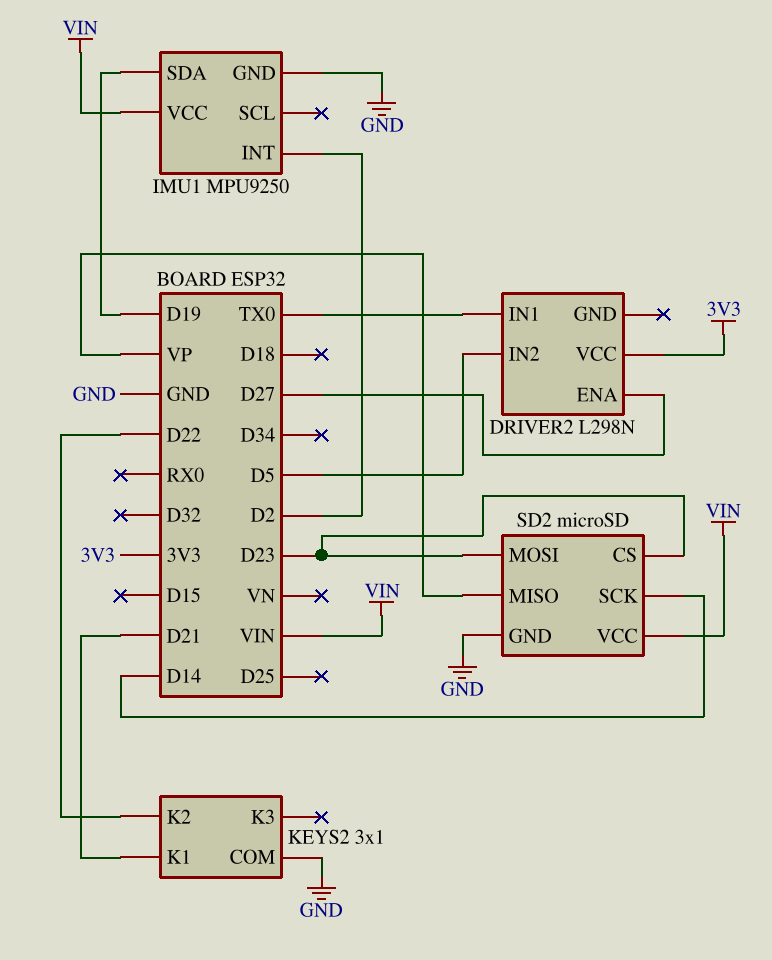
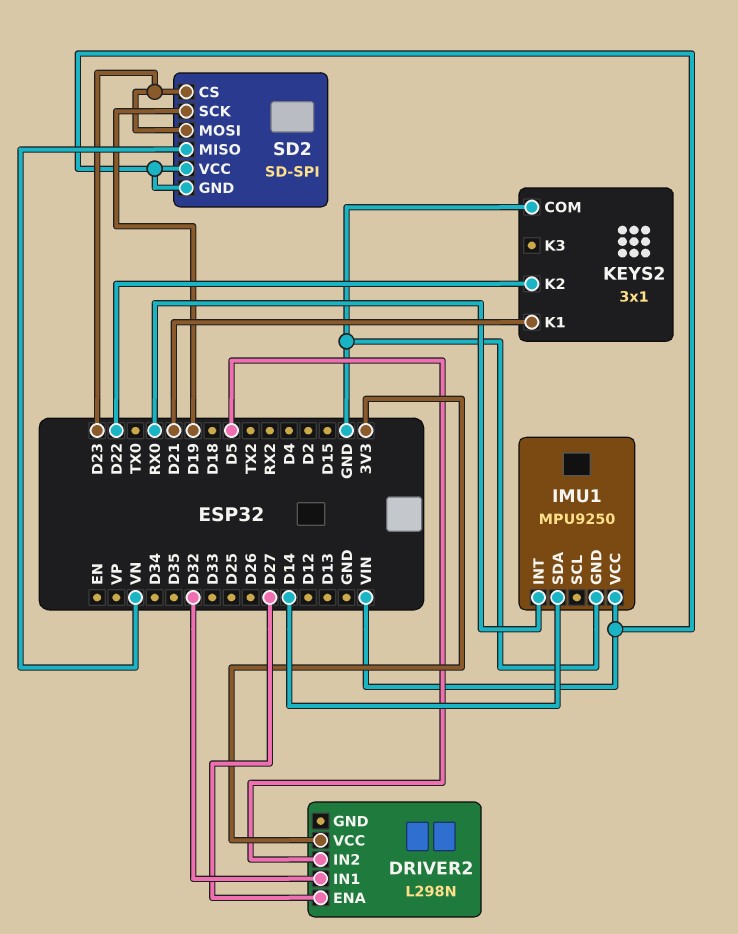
DRIVER2 pin IN1: TX0 -> D32
IMU1 pin INT: D2 -> RX0
IMU1 pin SDA: D19 -> D14
SD2: microSD -> SD-SPI
SD2 pin GND: GND -> VIN
SD2 pin MISO: VP -> VN
SD2 pin SCK: D14 -> D19

